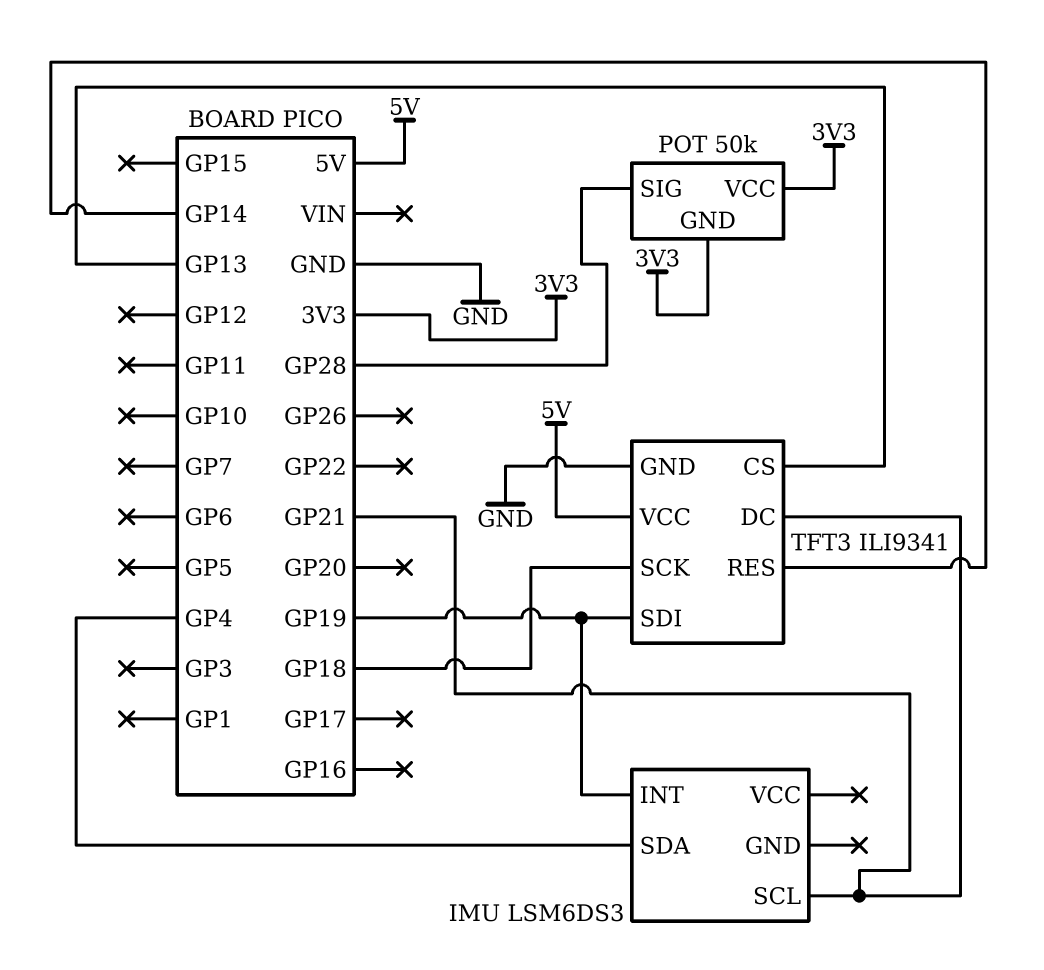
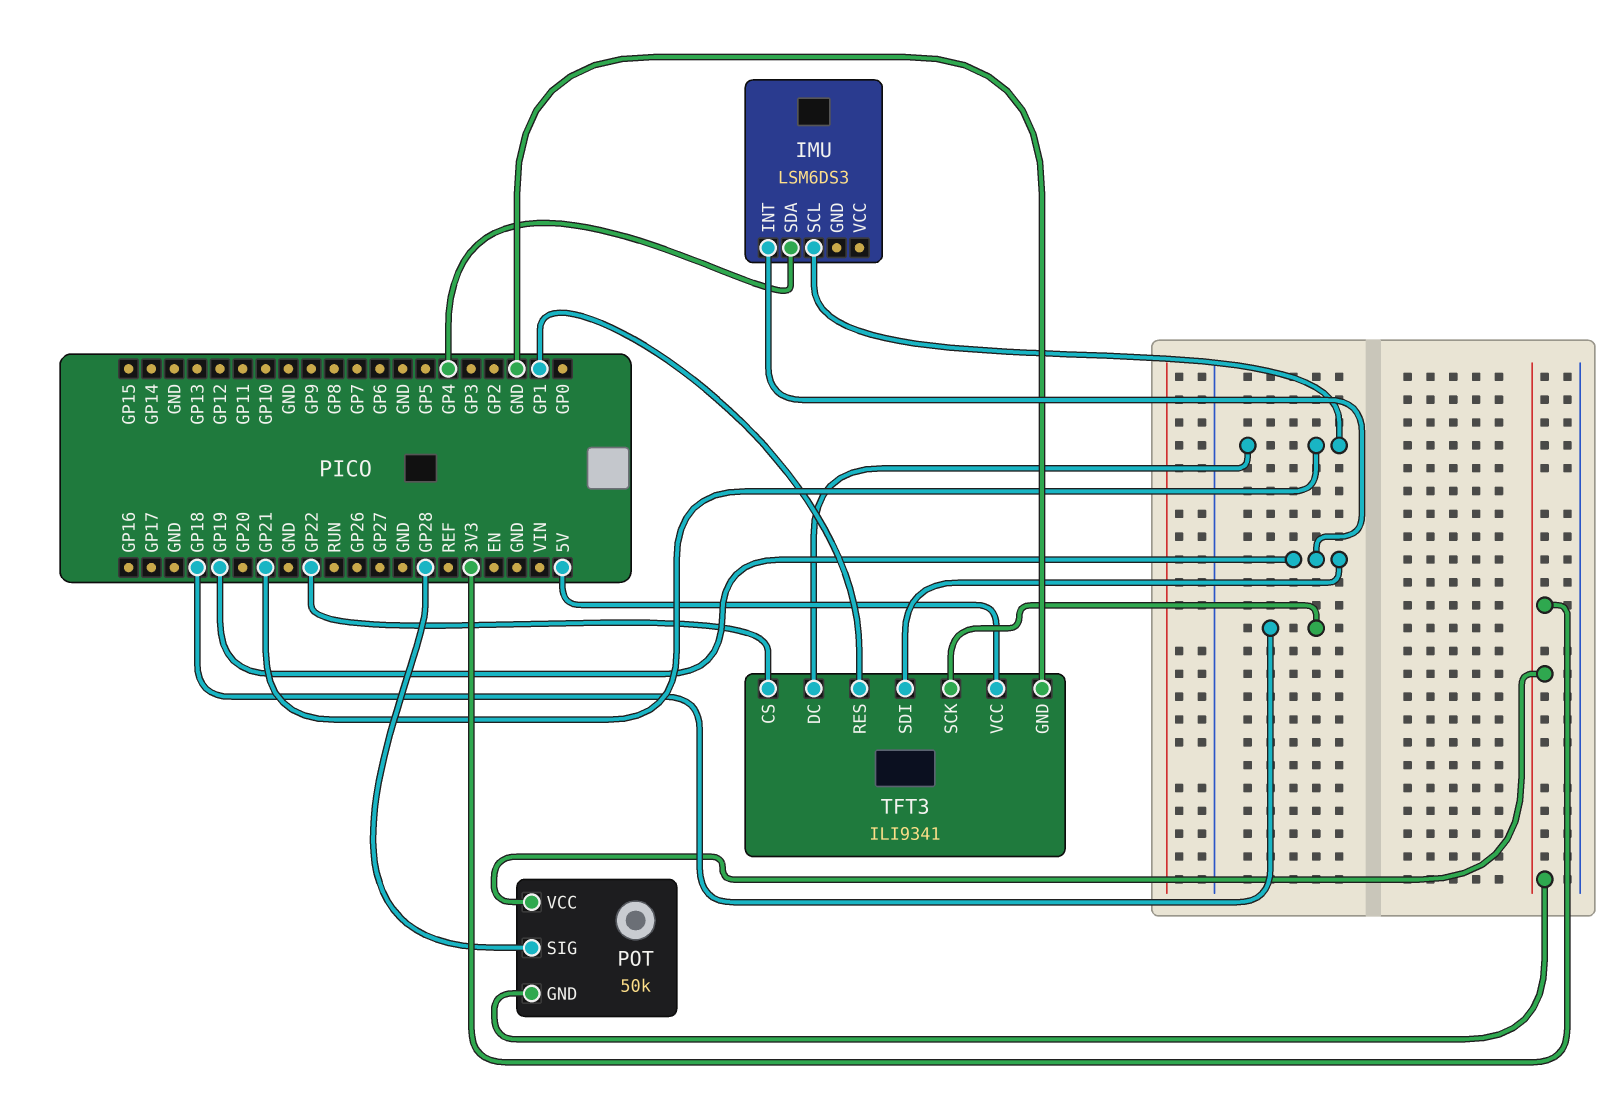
TFT3 pin CS: GP13 -> GP22
TFT3 pin RES: GP14 -> GP1

